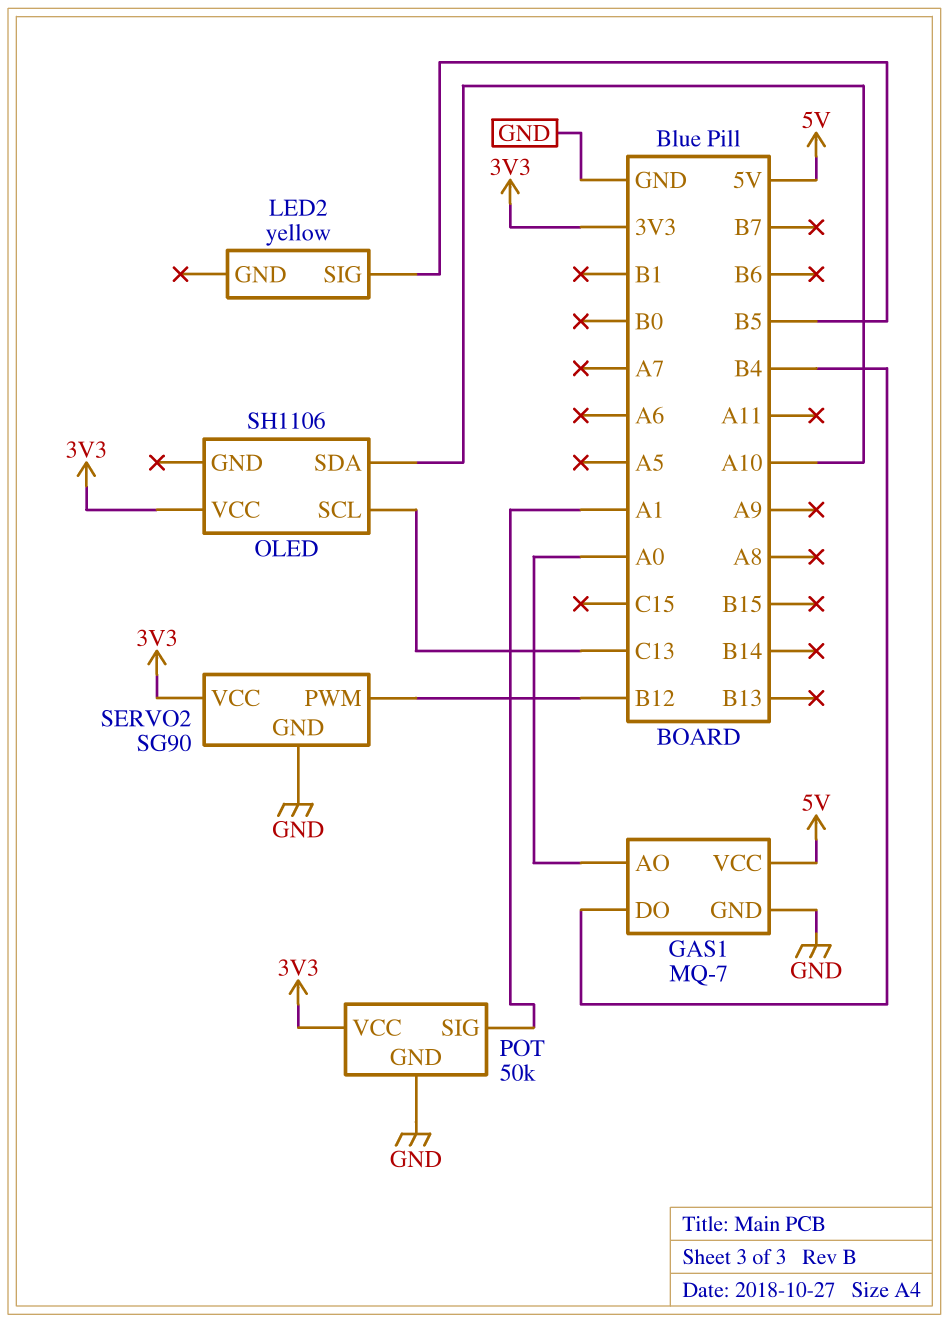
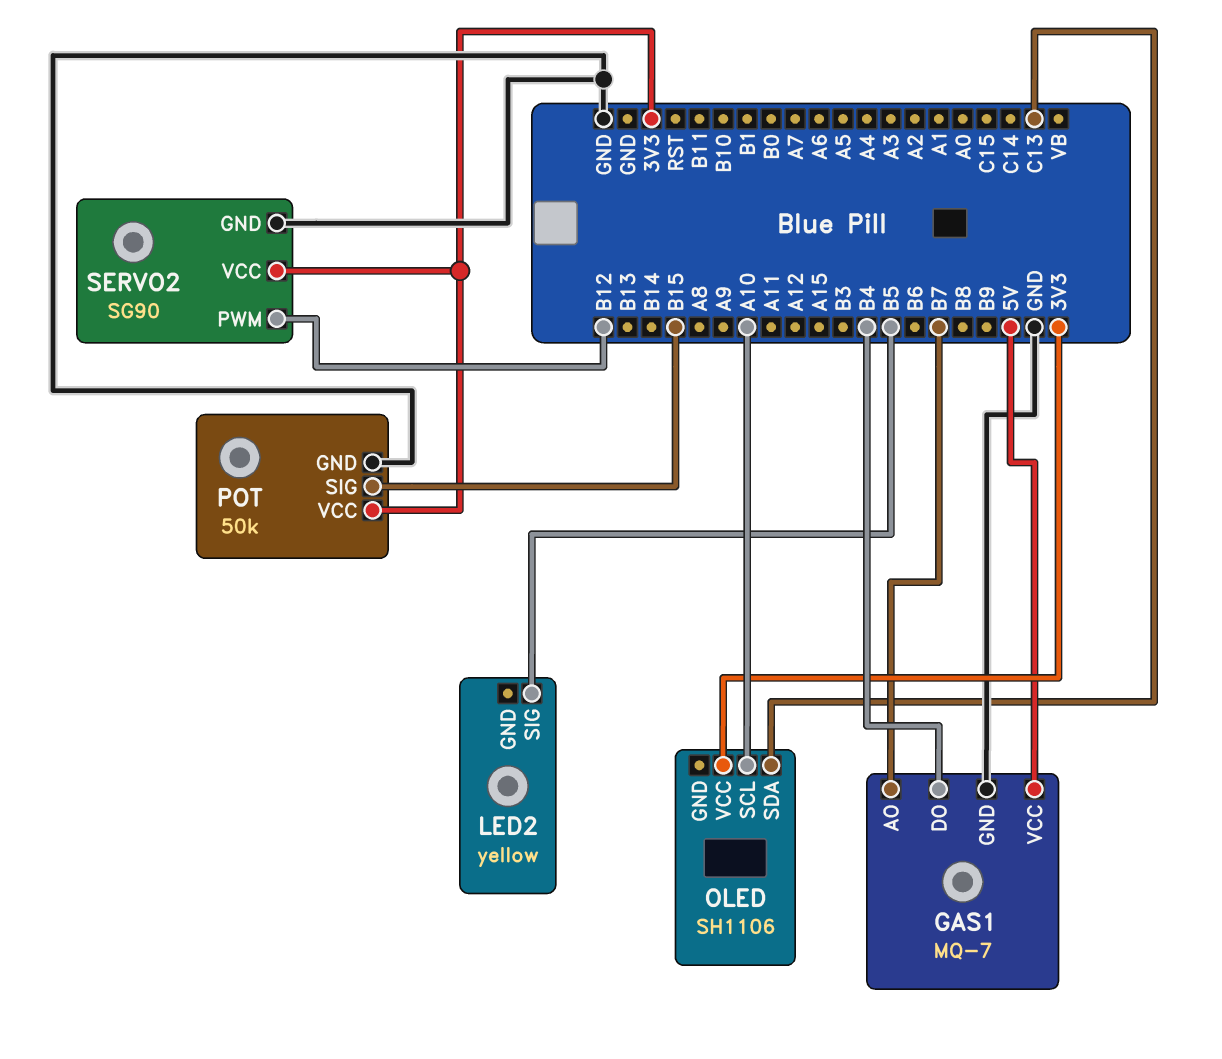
GAS1 pin AO: A0 -> B7
OLED pin SCL: C13 -> A10
OLED pin SDA: A10 -> C13
POT pin SIG: A1 -> B15

